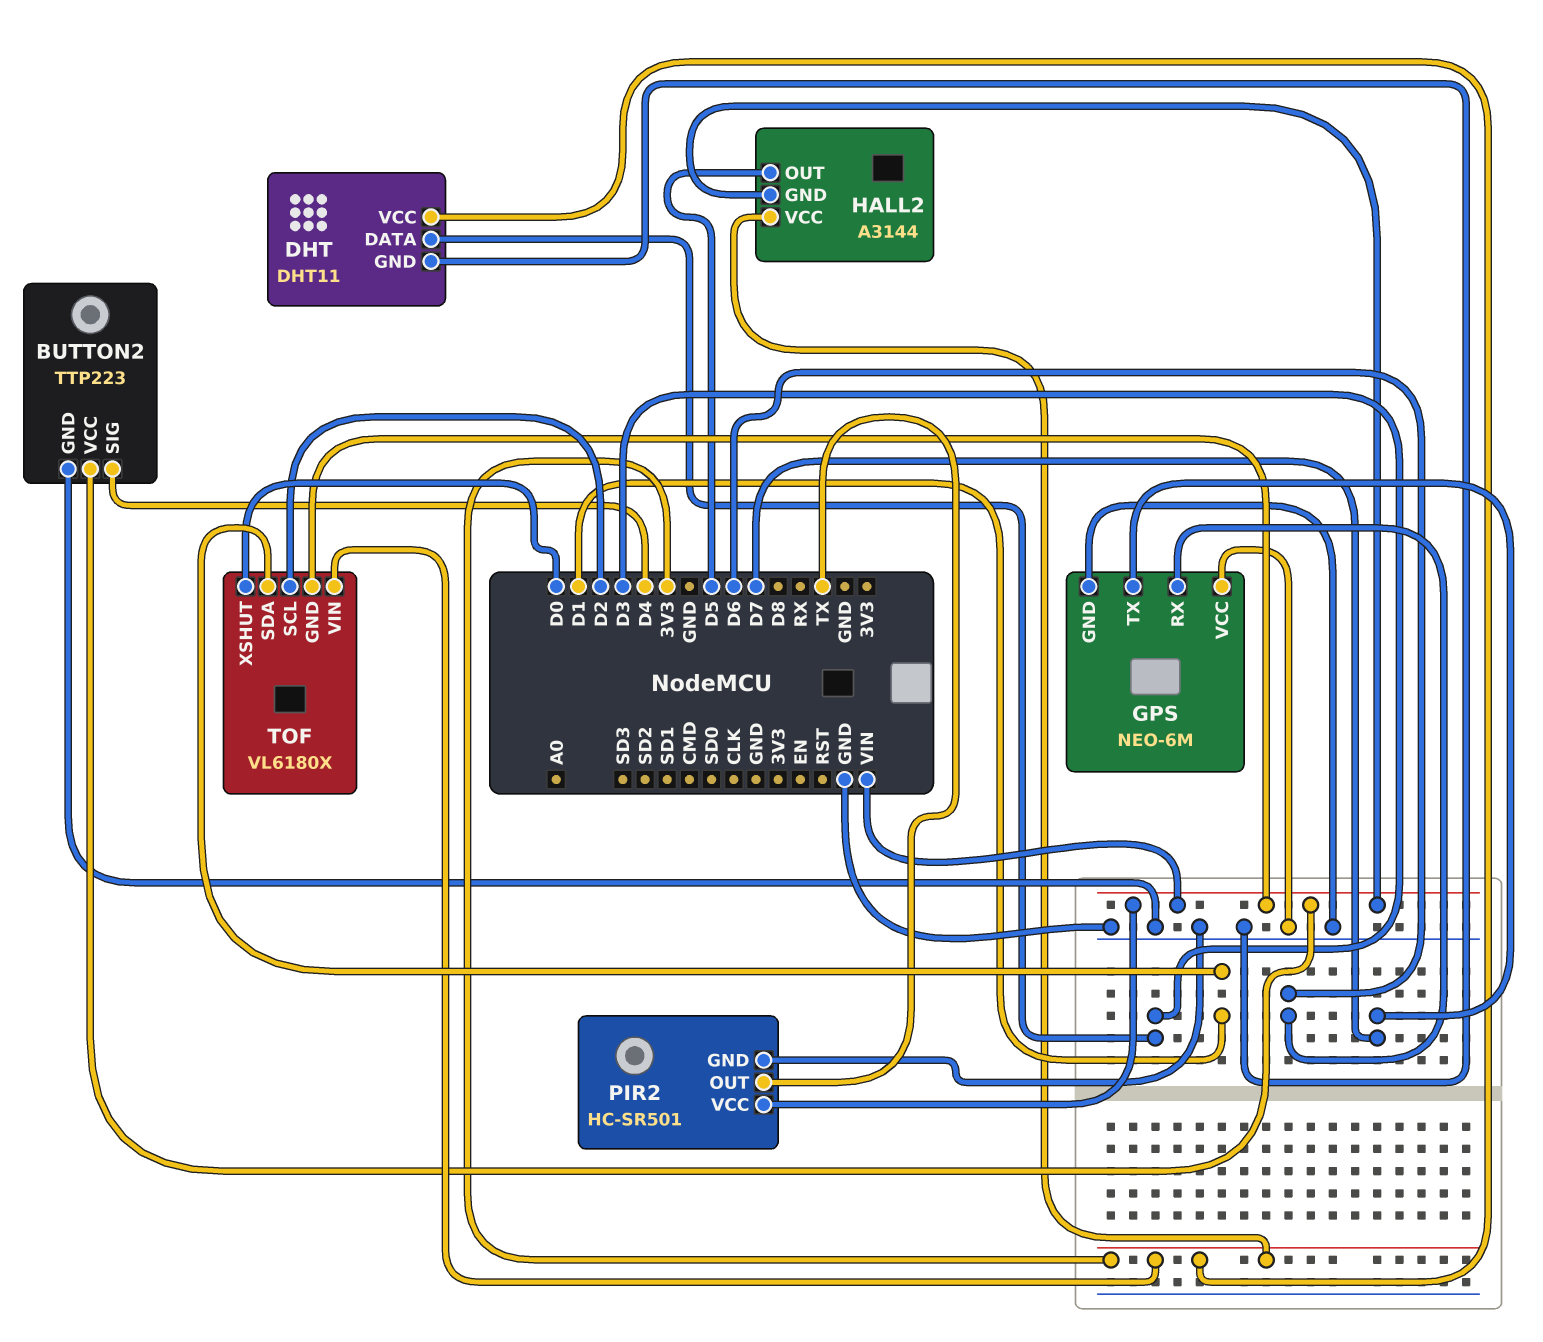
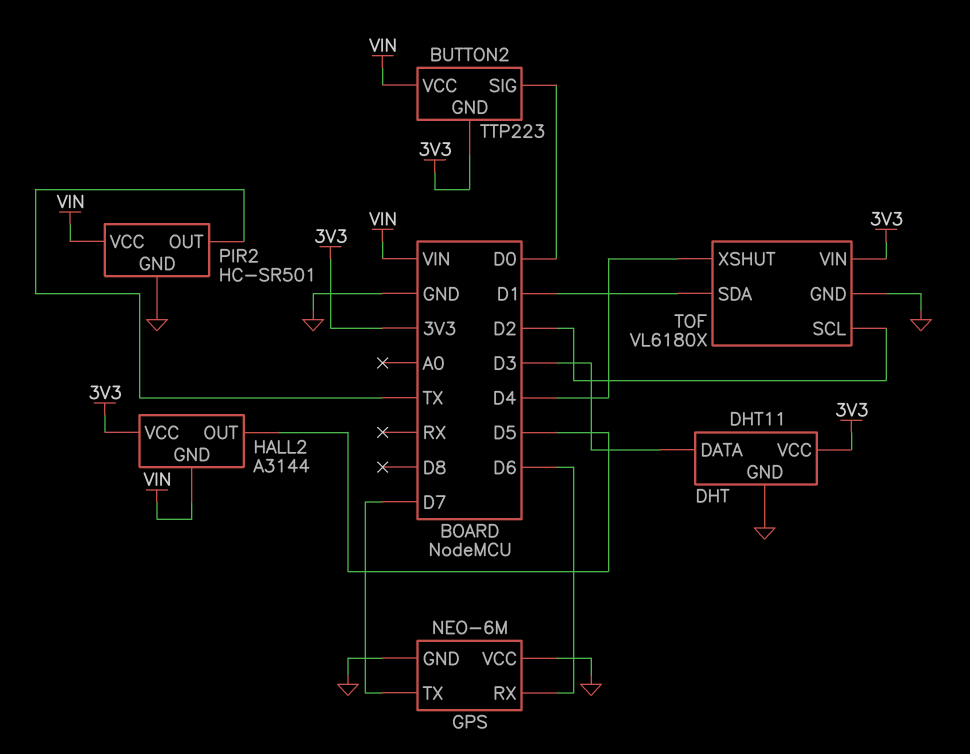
BUTTON2 pin GND: GND -> 3V3
BUTTON2 pin SIG: D4 -> D0
TOF pin GND: VIN -> GND
TOF pin XSHUT: D0 -> D4

